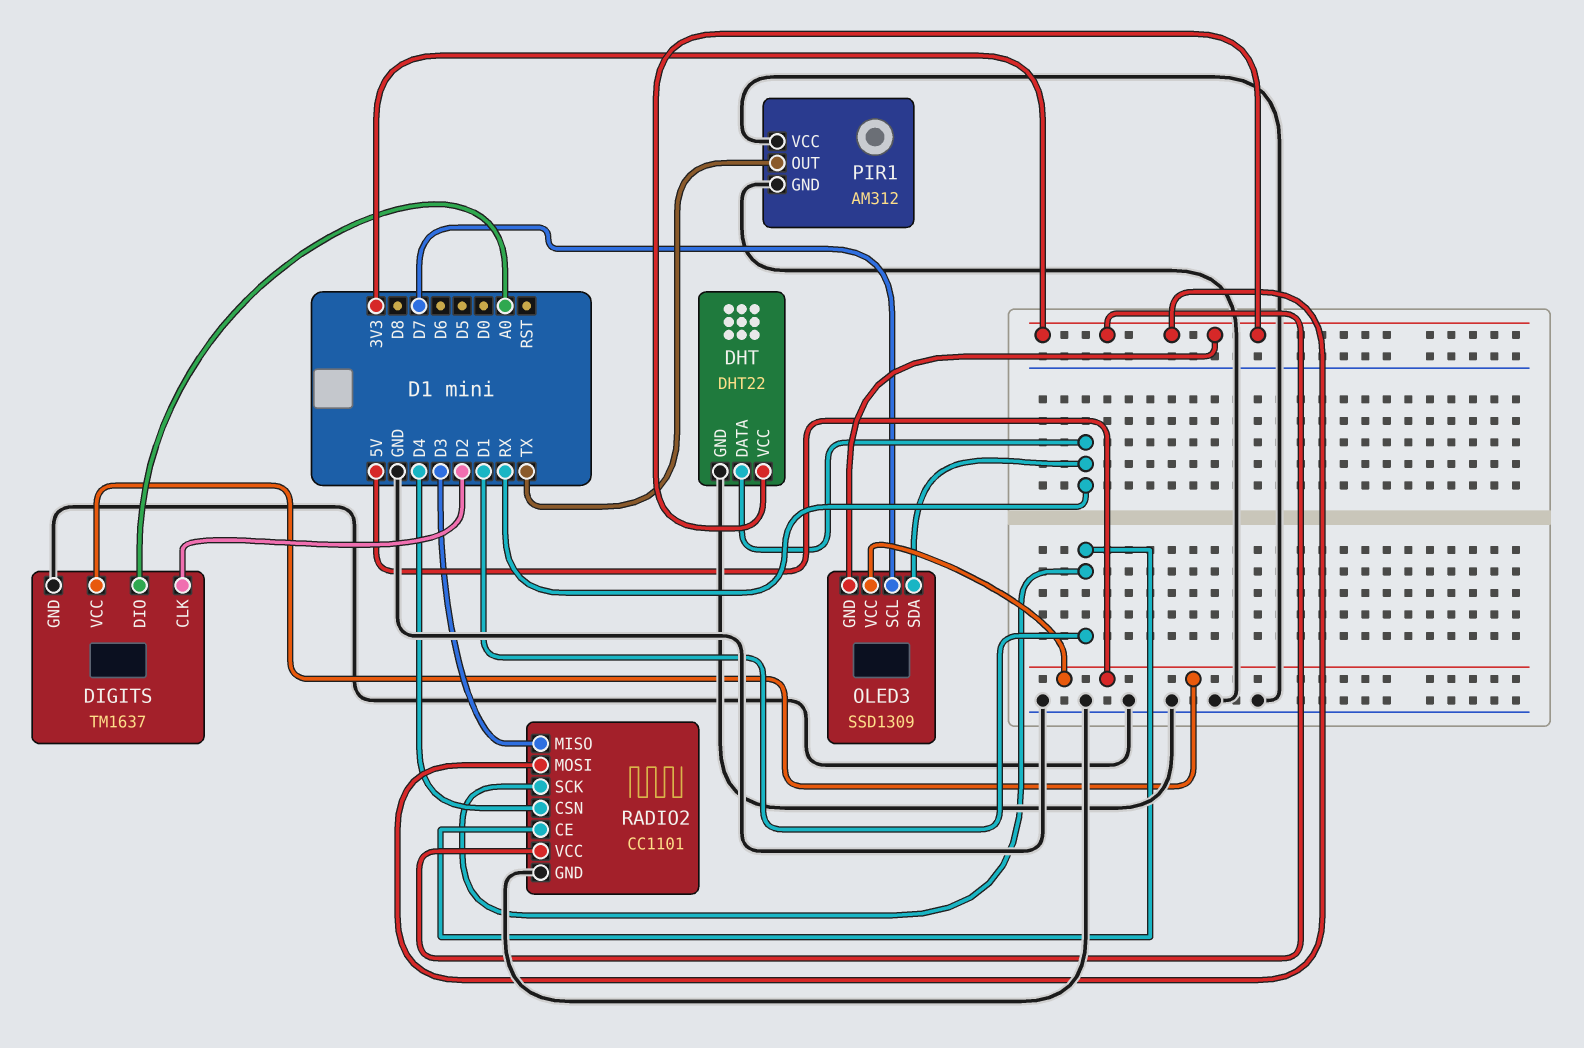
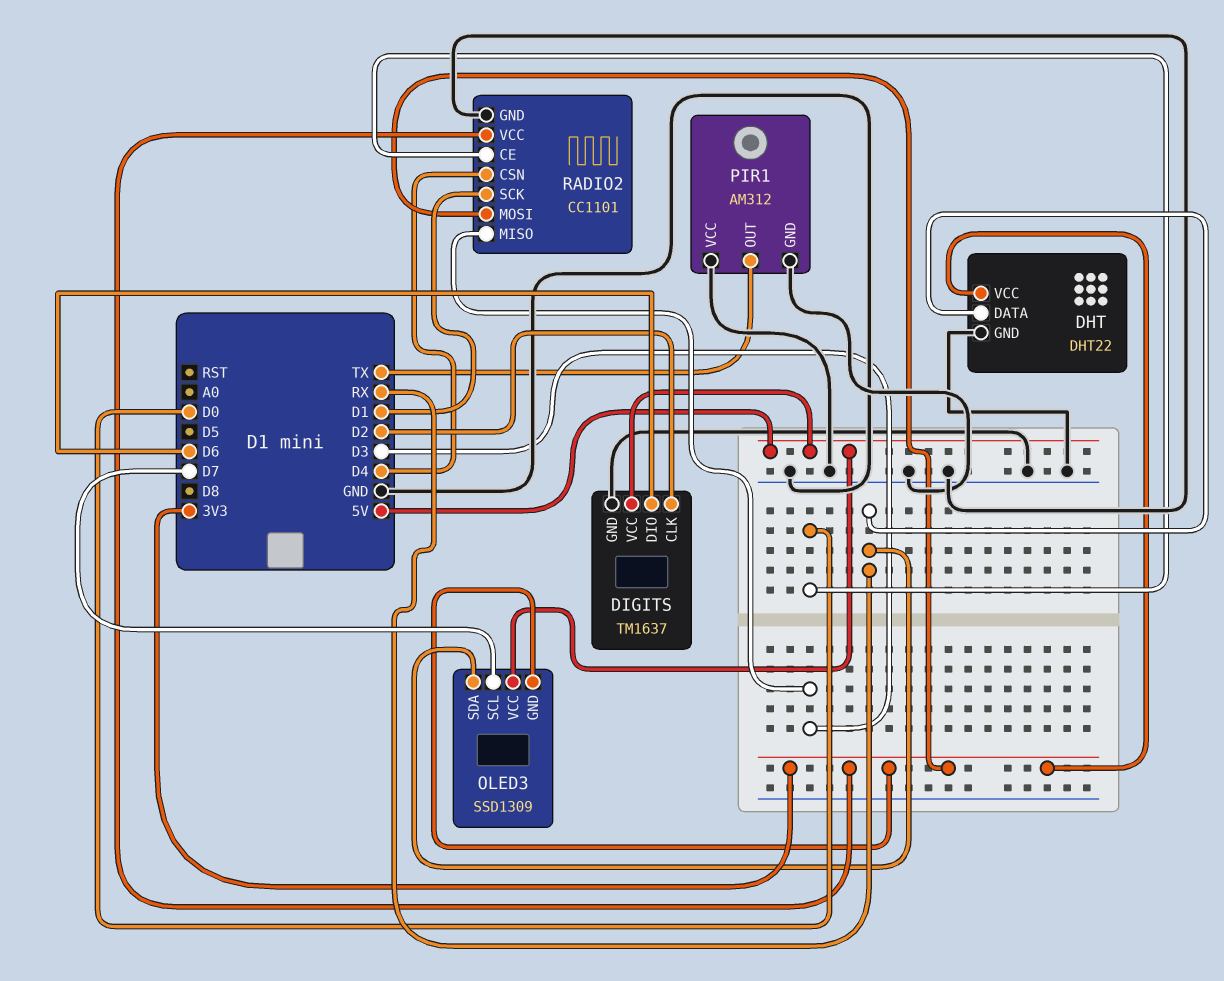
DIGITS pin DIO: A0 -> D6
RADIO2 pin CE: D1 -> D0

